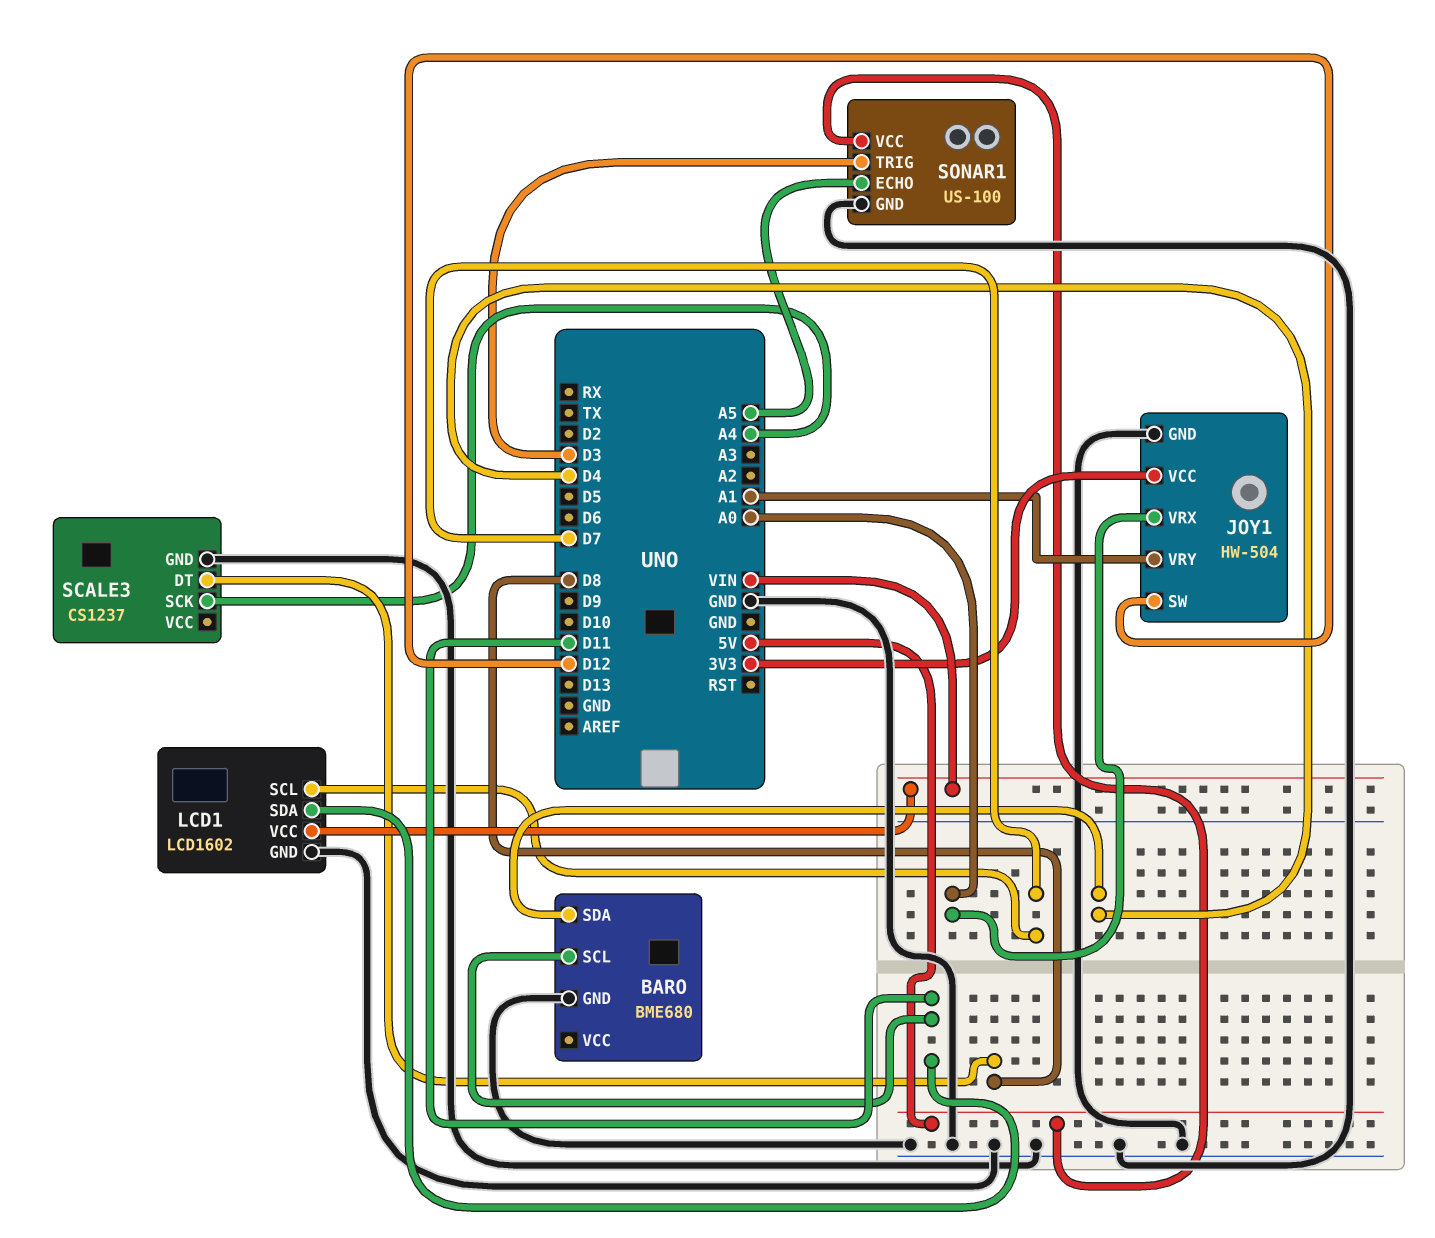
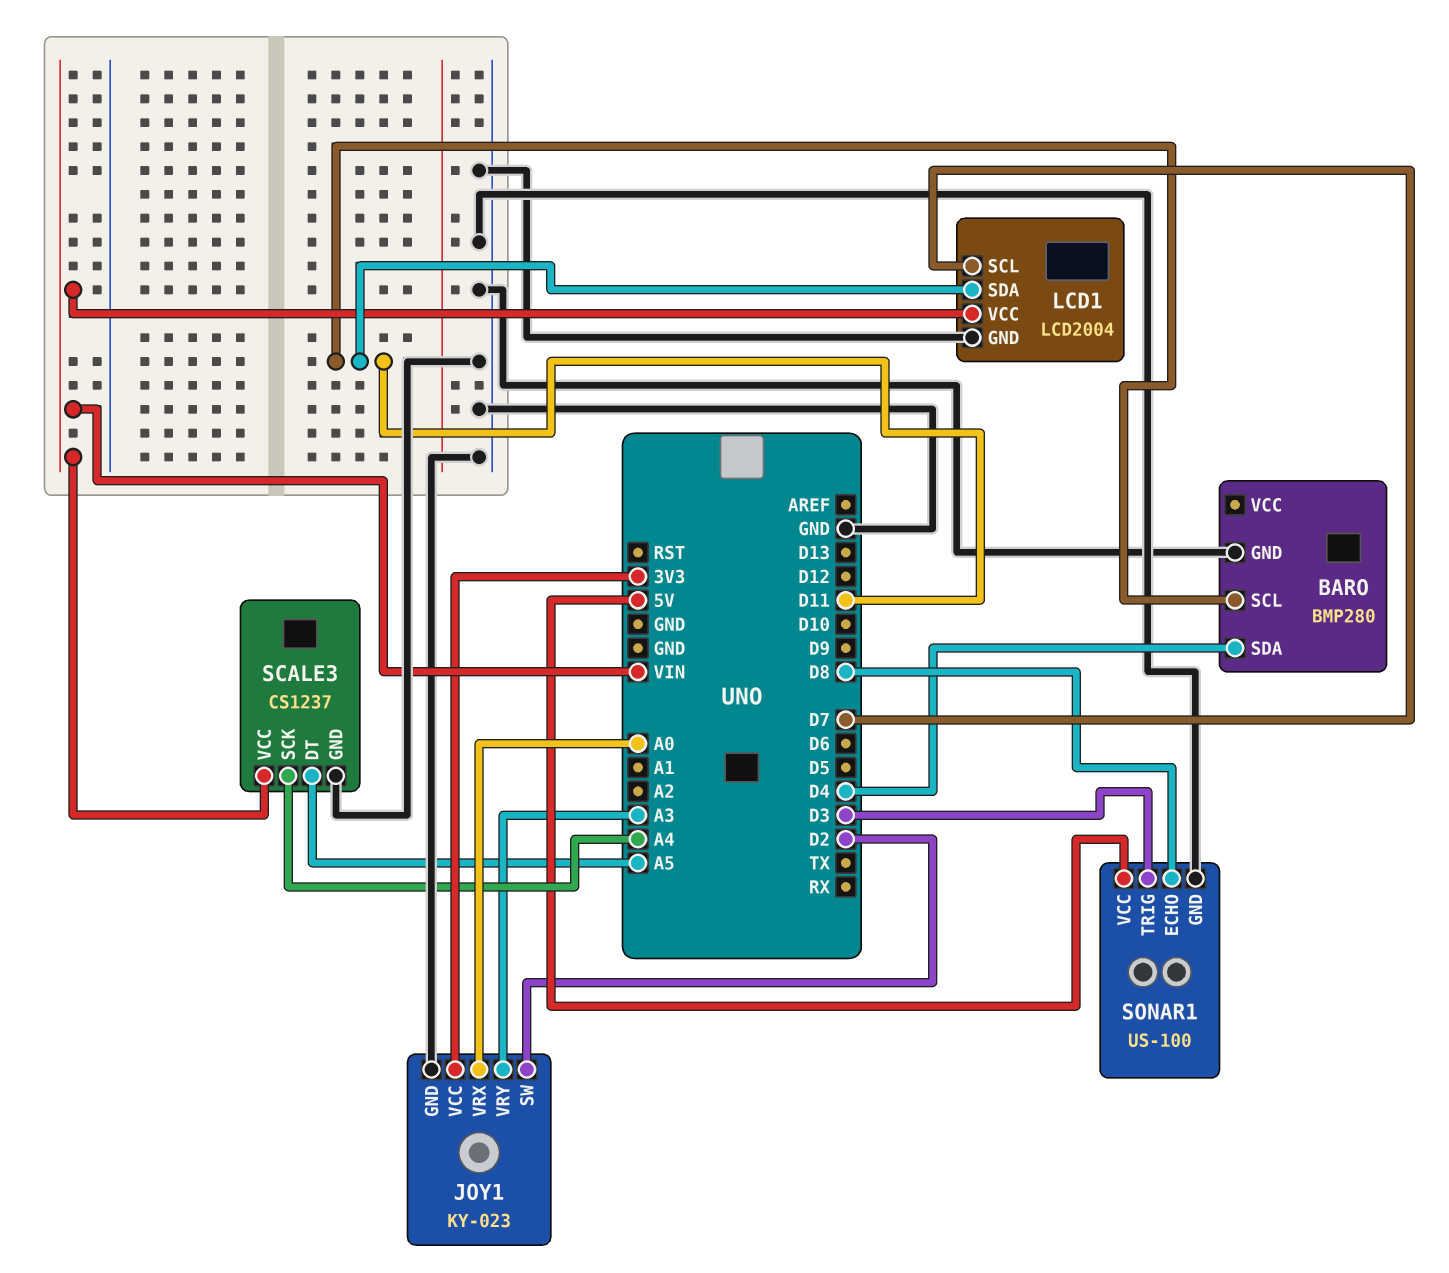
BARO: BME680 -> BMP280
JOY1: HW-504 -> KY-023
JOY1 pin SW: D12 -> D2
JOY1 pin VRY: A1 -> A3
LCD1: LCD1602 -> LCD2004
SCALE3 pin DT: D8 -> A5
SCALE3 pin VCC: none -> VIN
SONAR1 pin ECHO: A5 -> D8

